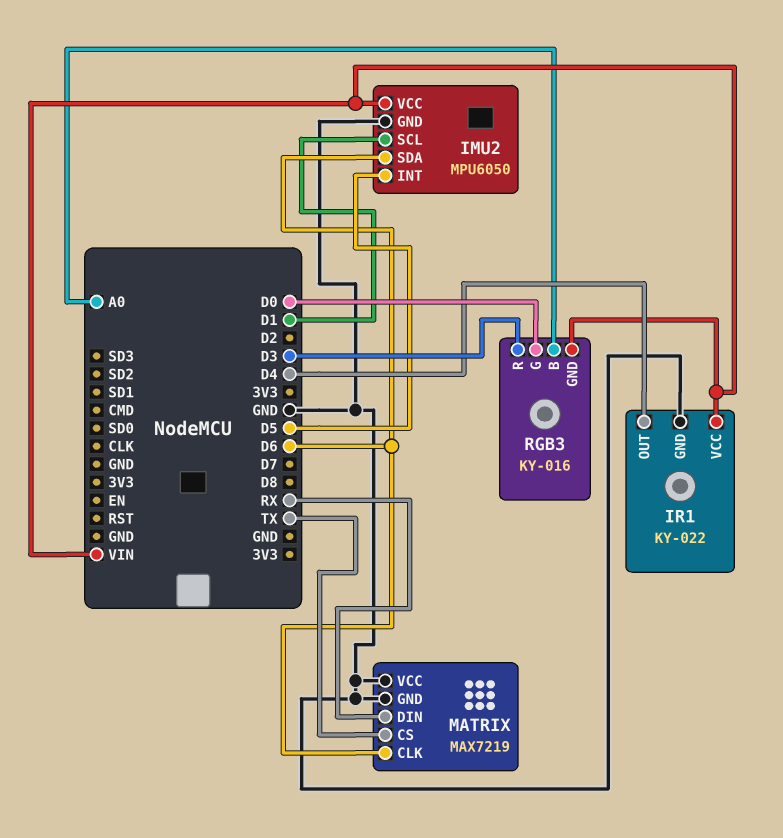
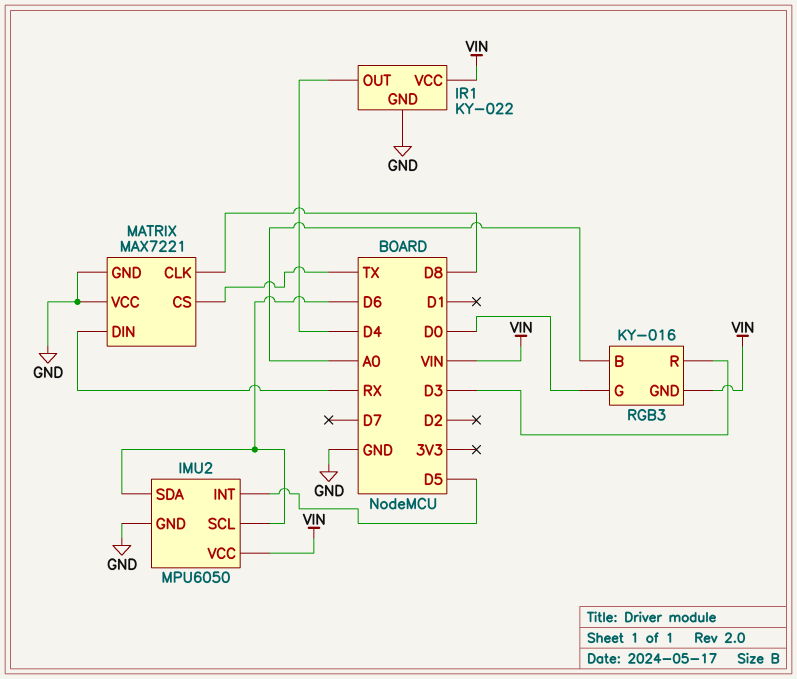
IMU2 pin SCL: D1 -> D6
MATRIX: MAX7219 -> MAX7221
MATRIX pin CLK: D6 -> D8

